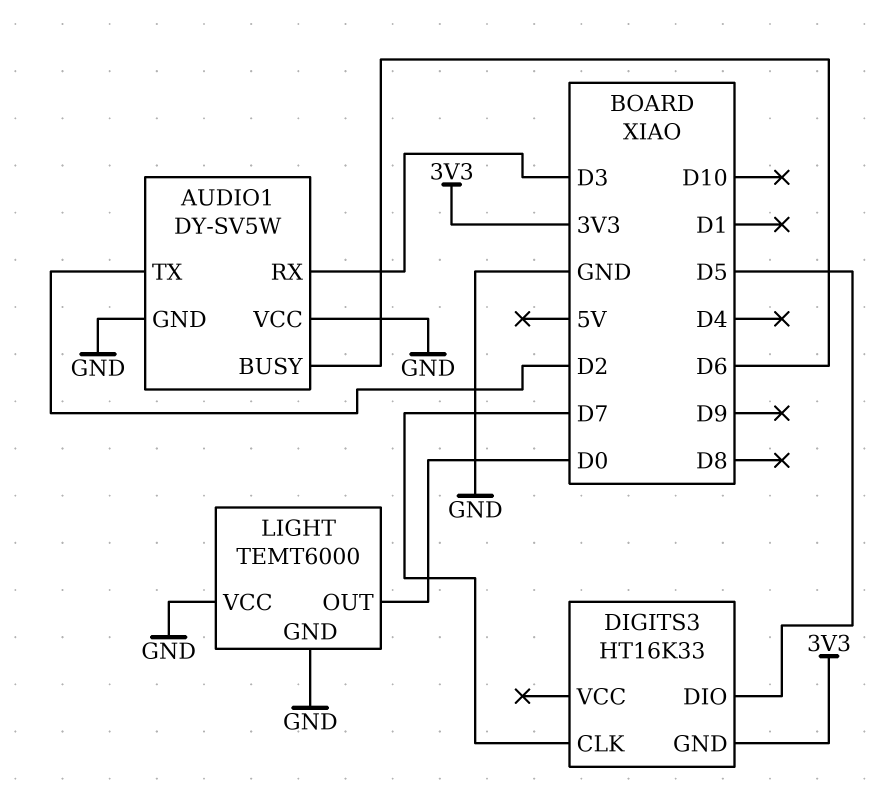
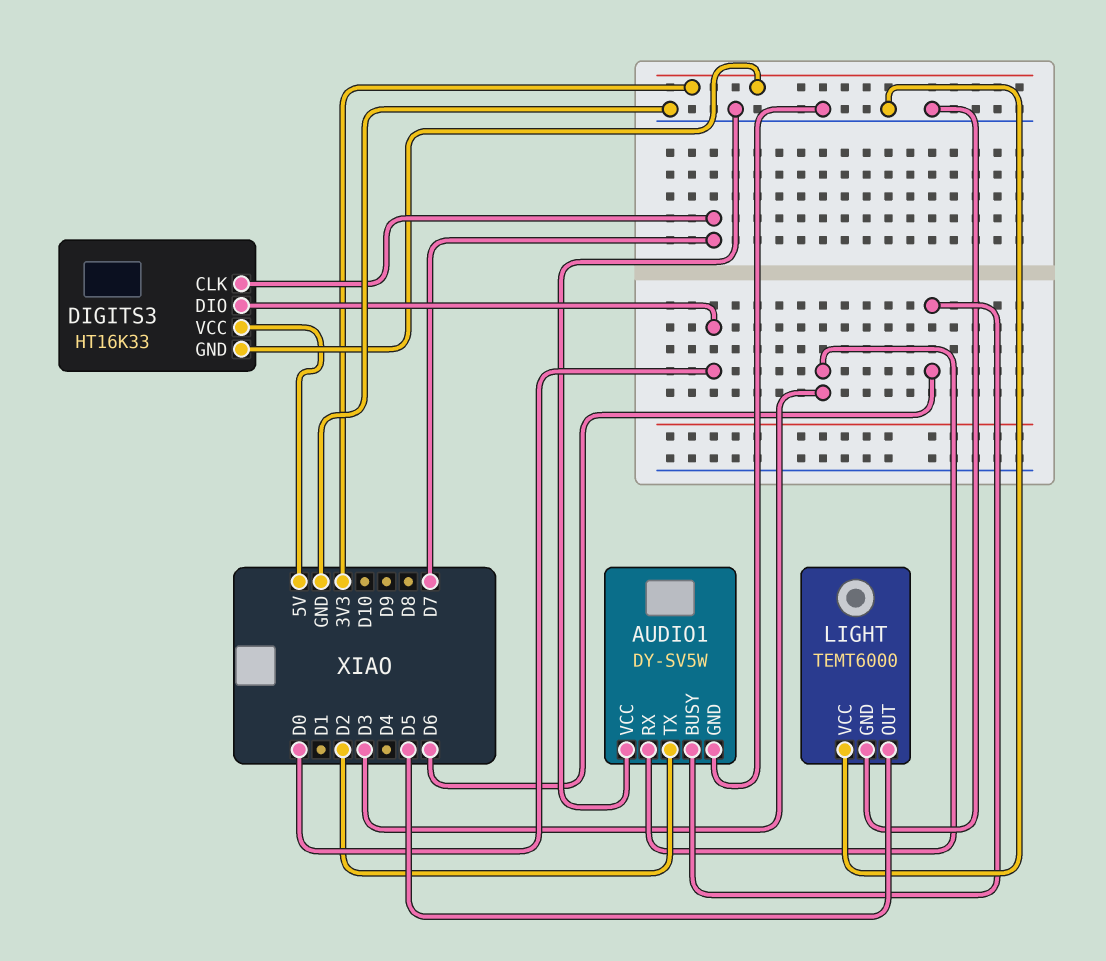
DIGITS3 pin DIO: D5 -> D0
DIGITS3 pin VCC: none -> 5V
LIGHT pin OUT: D0 -> D5

